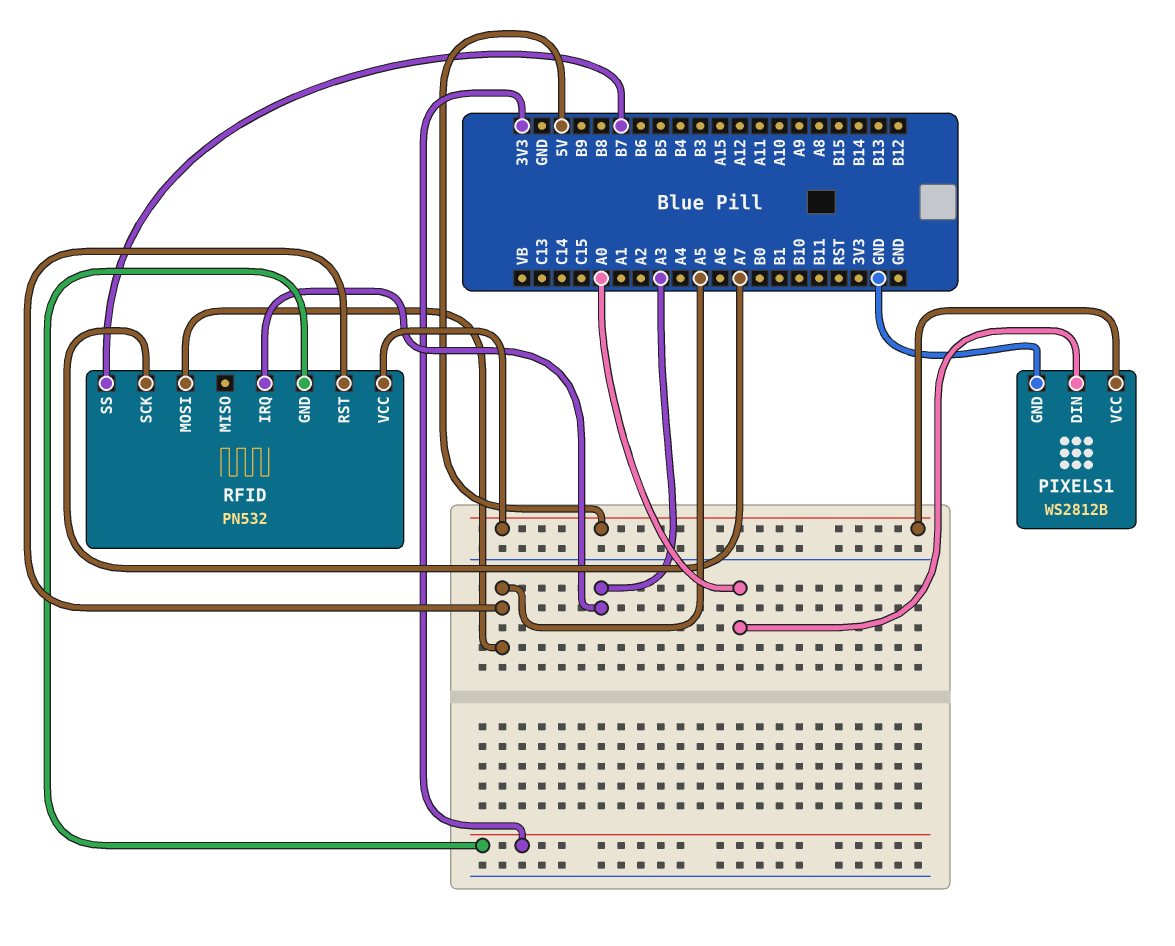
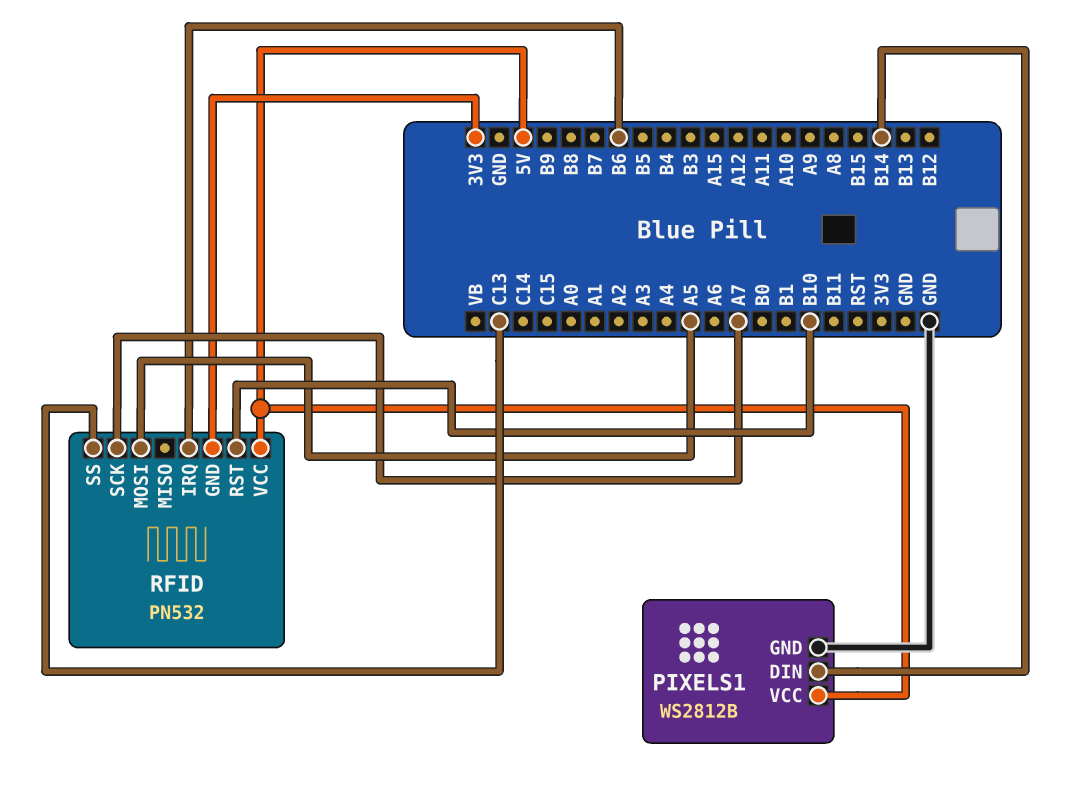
PIXELS1 pin DIN: A0 -> B14
RFID pin IRQ: A3 -> B6
RFID pin RST: A5 -> B10
RFID pin SS: B7 -> C13

